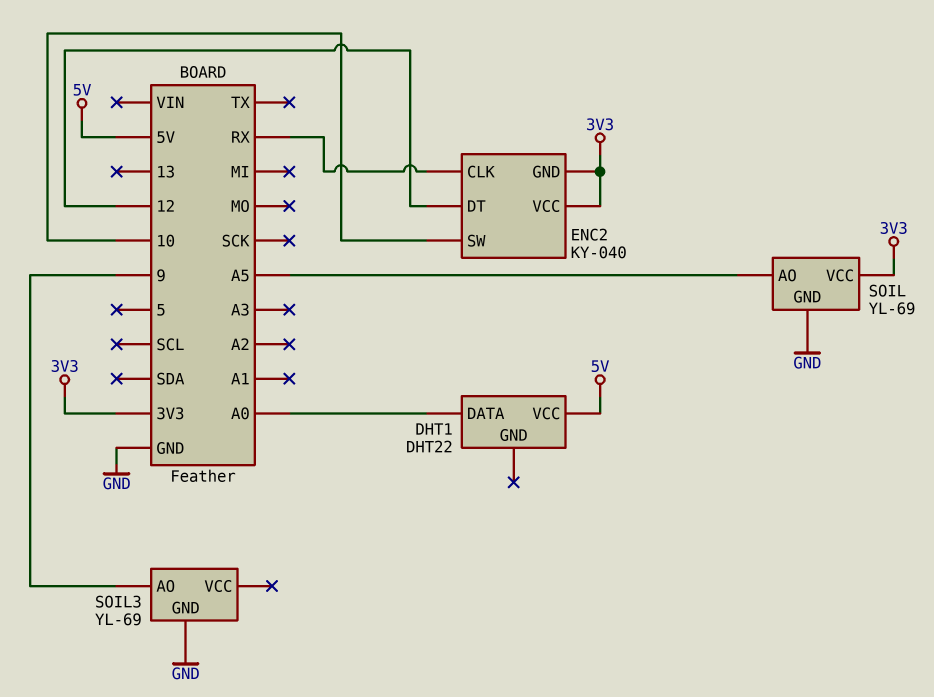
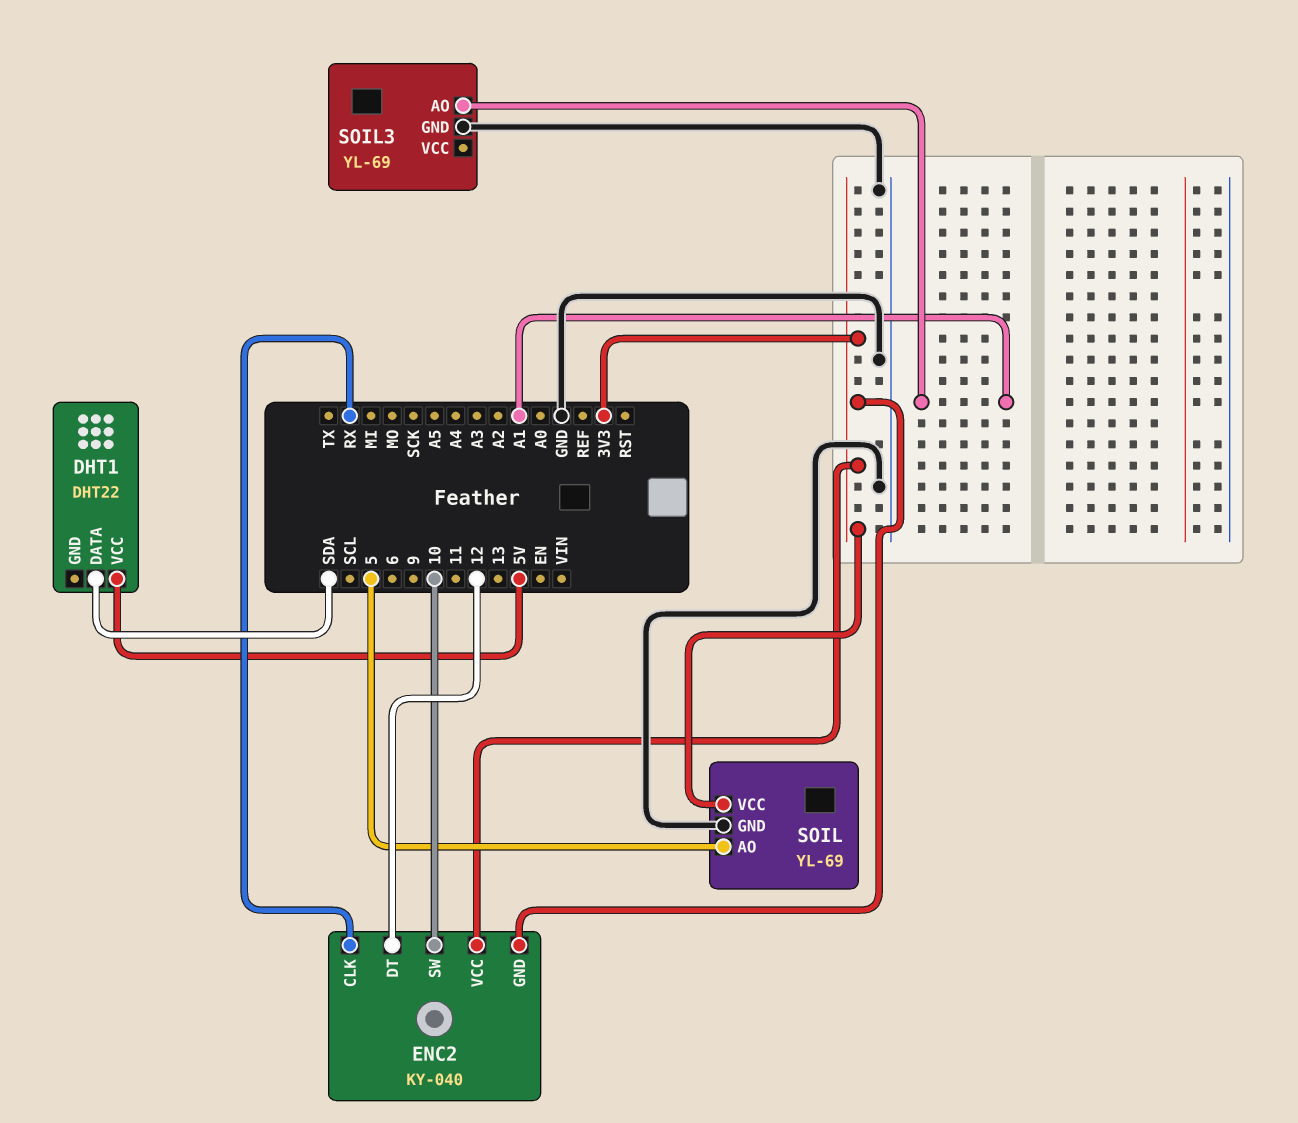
DHT1 pin DATA: A0 -> SDA
SOIL pin AO: A5 -> 5
SOIL3 pin AO: 9 -> A1

